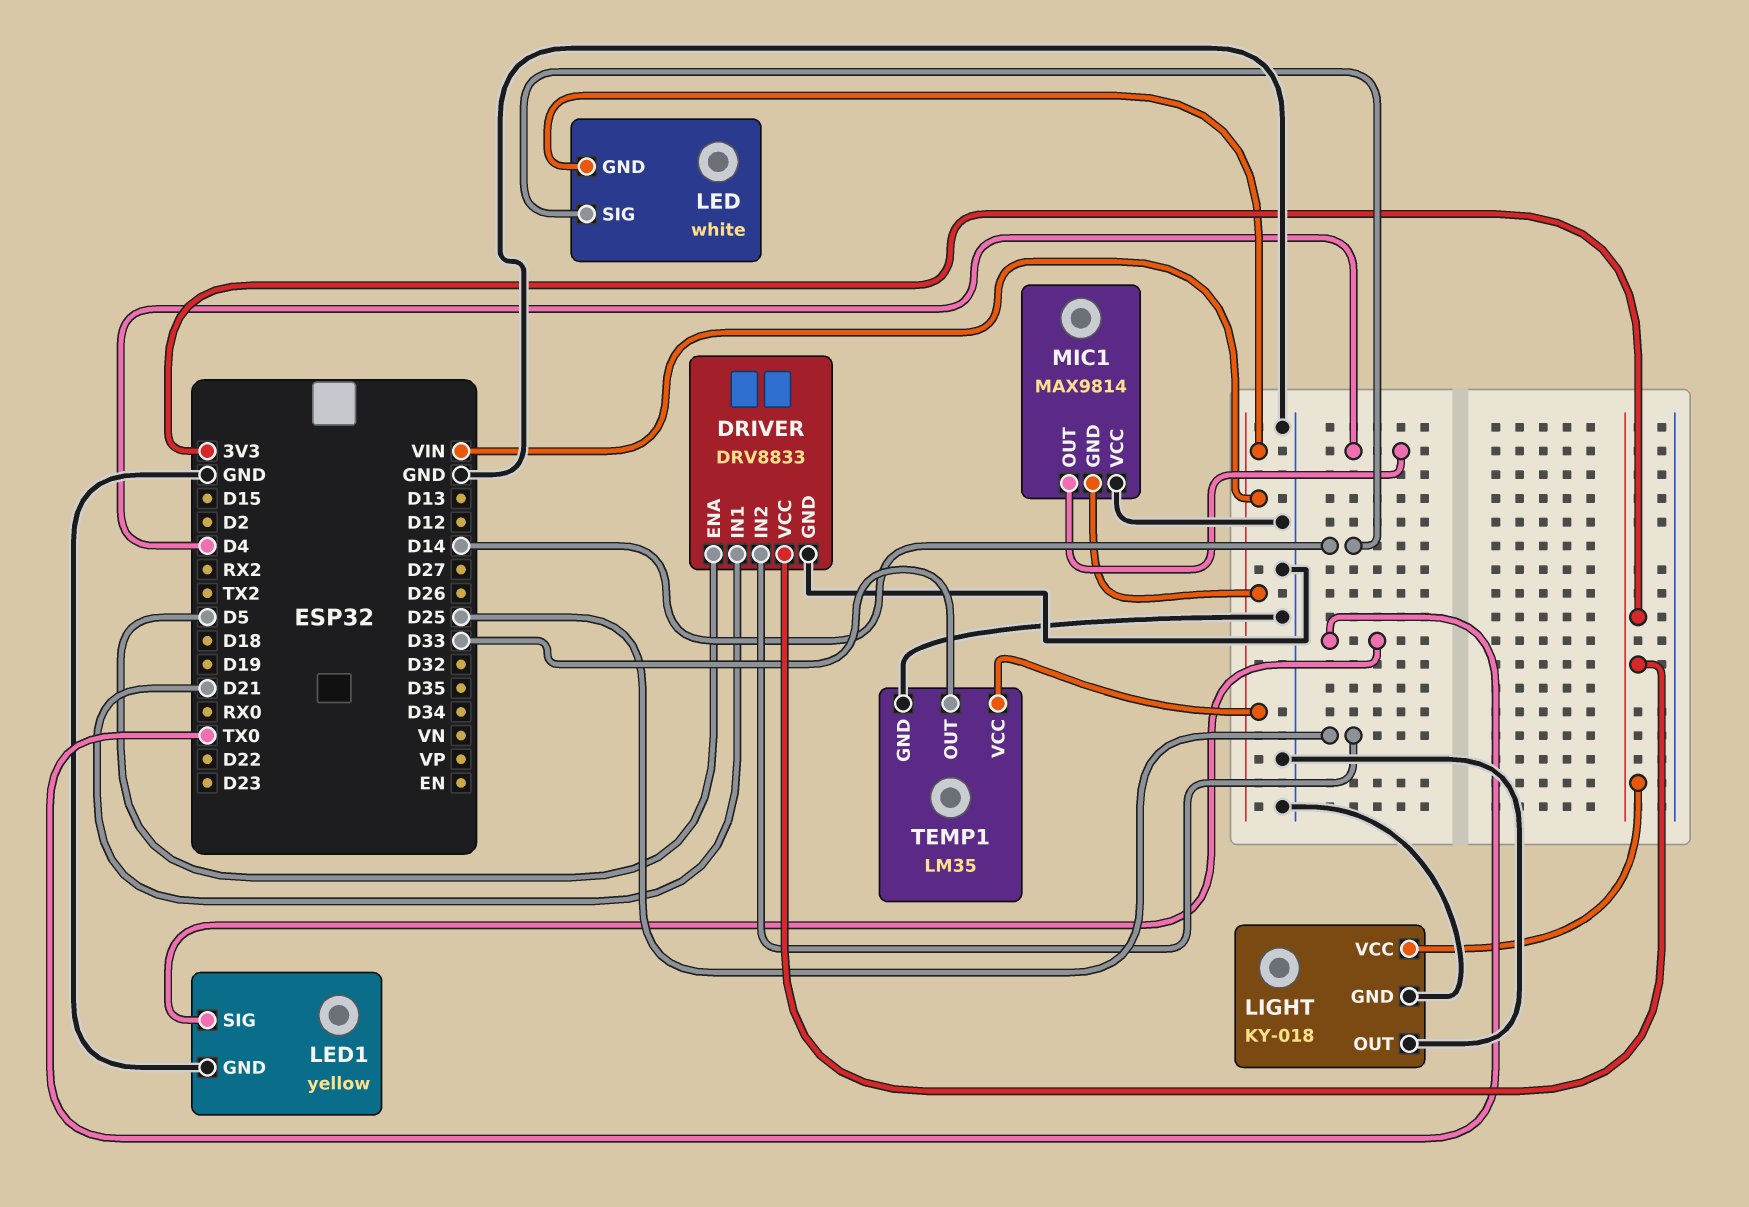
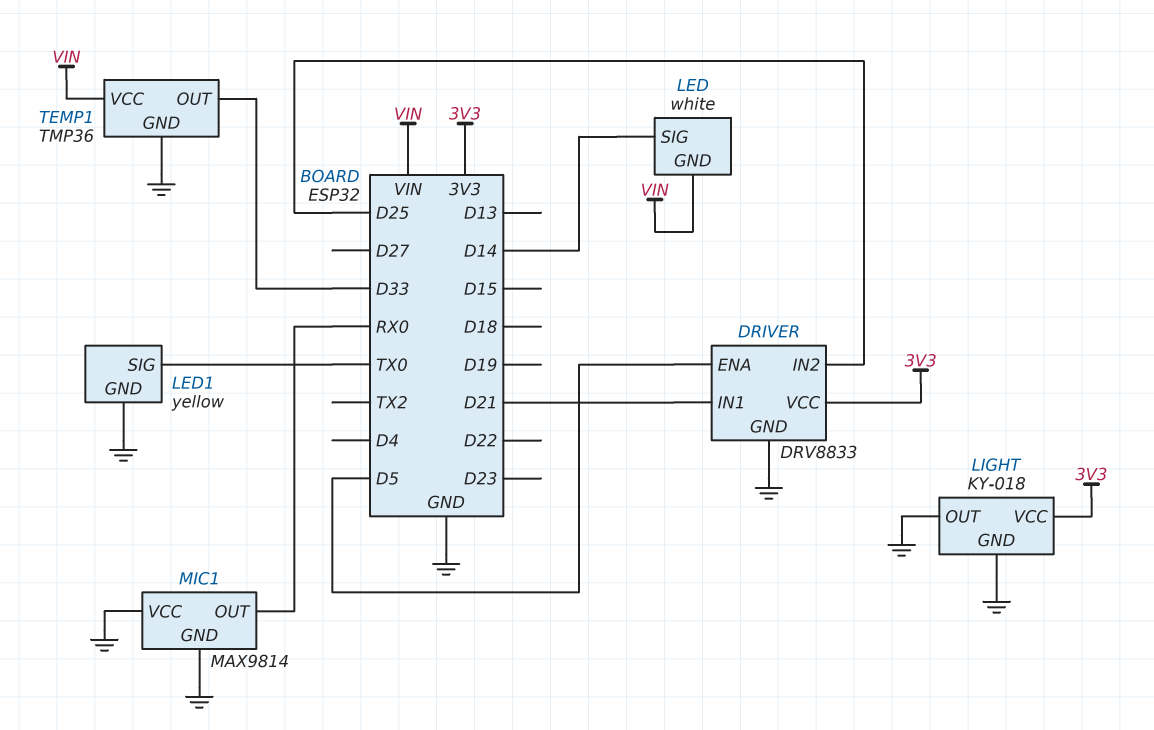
MIC1 pin GND: VIN -> GND
MIC1 pin OUT: D4 -> RX0
TEMP1: LM35 -> TMP36

